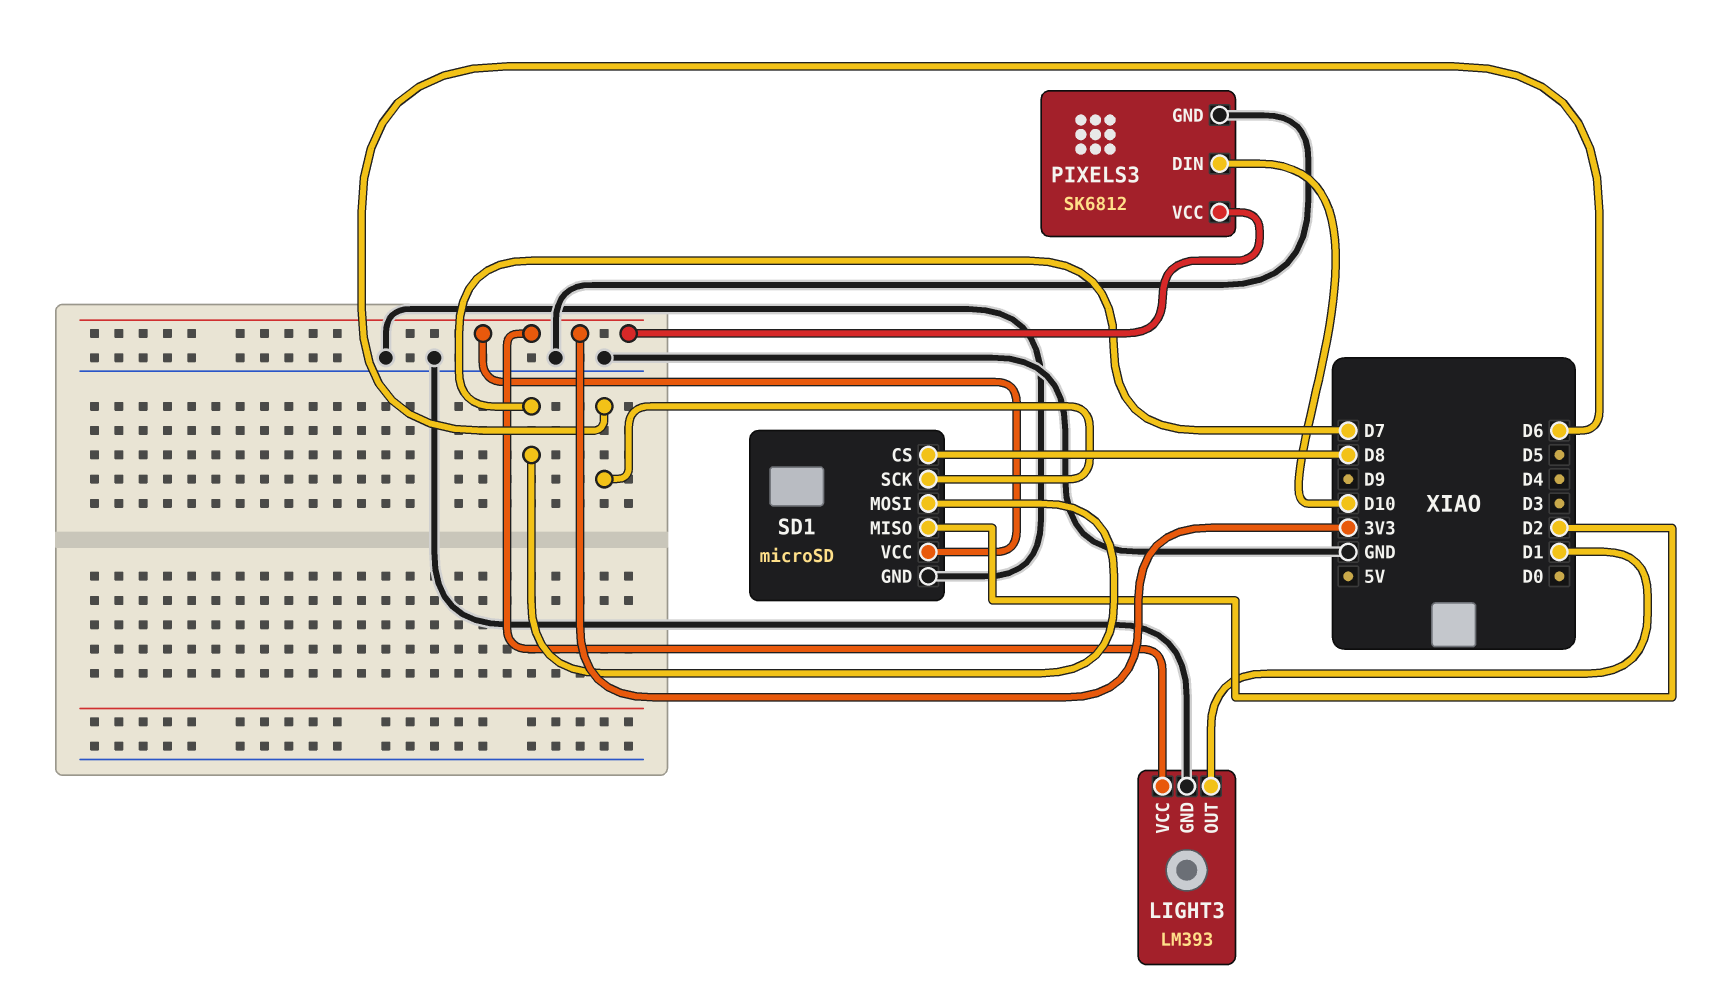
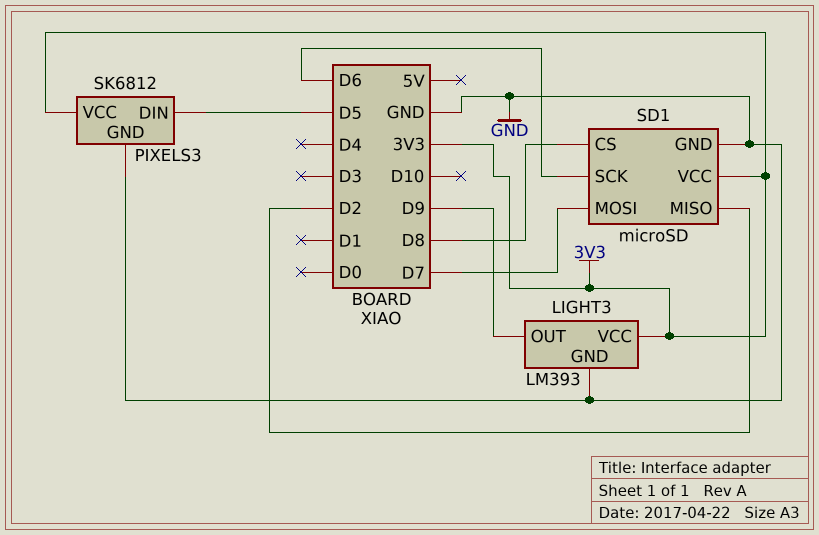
LIGHT3 pin OUT: D1 -> D9
PIXELS3 pin DIN: D10 -> D5

